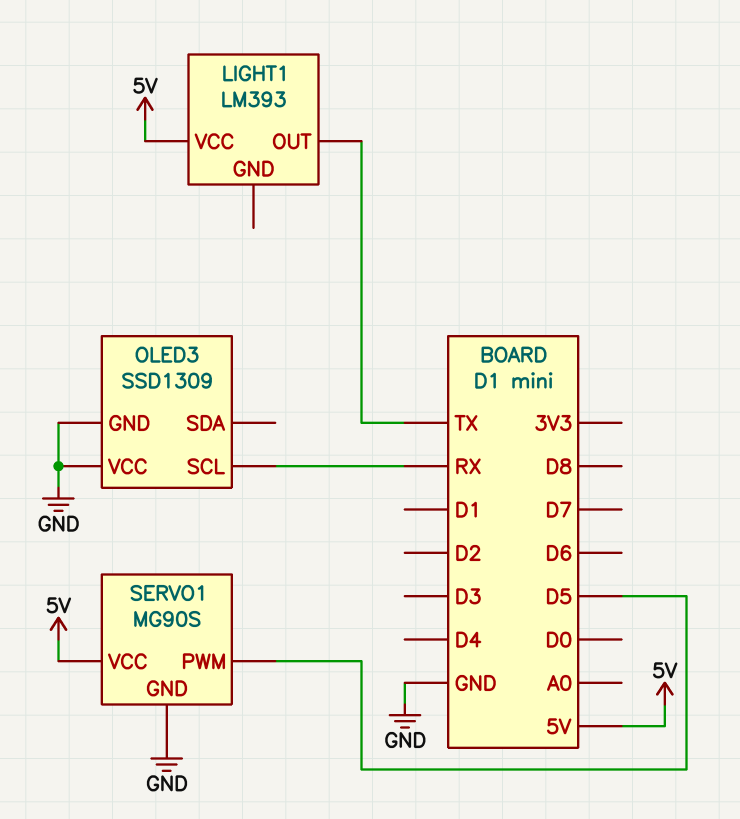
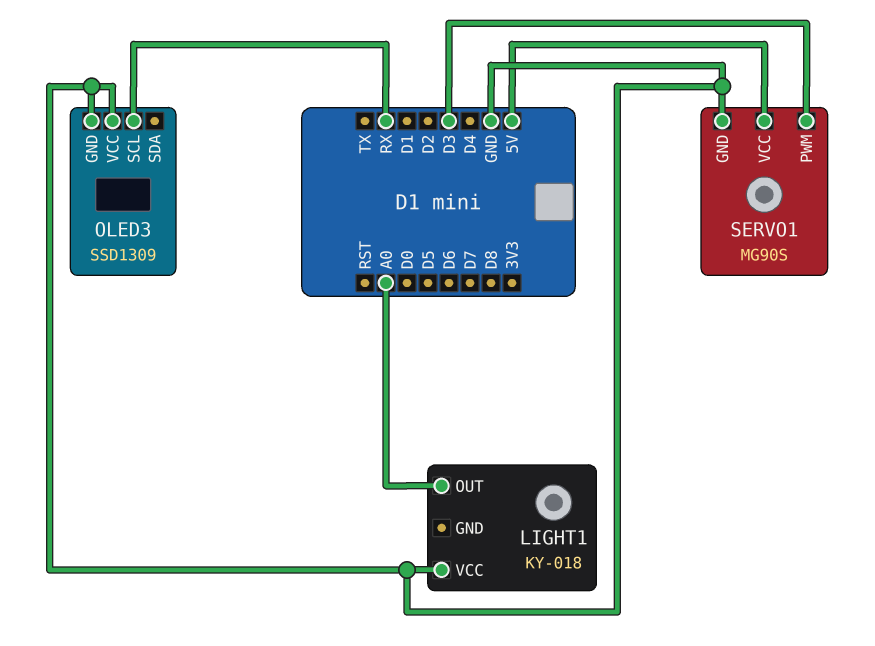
LIGHT1: LM393 -> KY-018
LIGHT1 pin OUT: TX -> A0
LIGHT1 pin VCC: 5V -> GND
SERVO1 pin PWM: D5 -> D3

